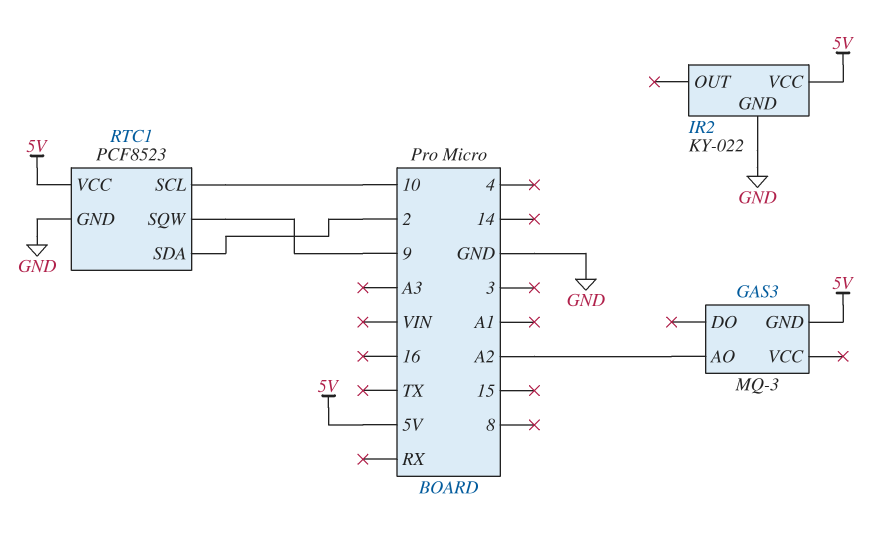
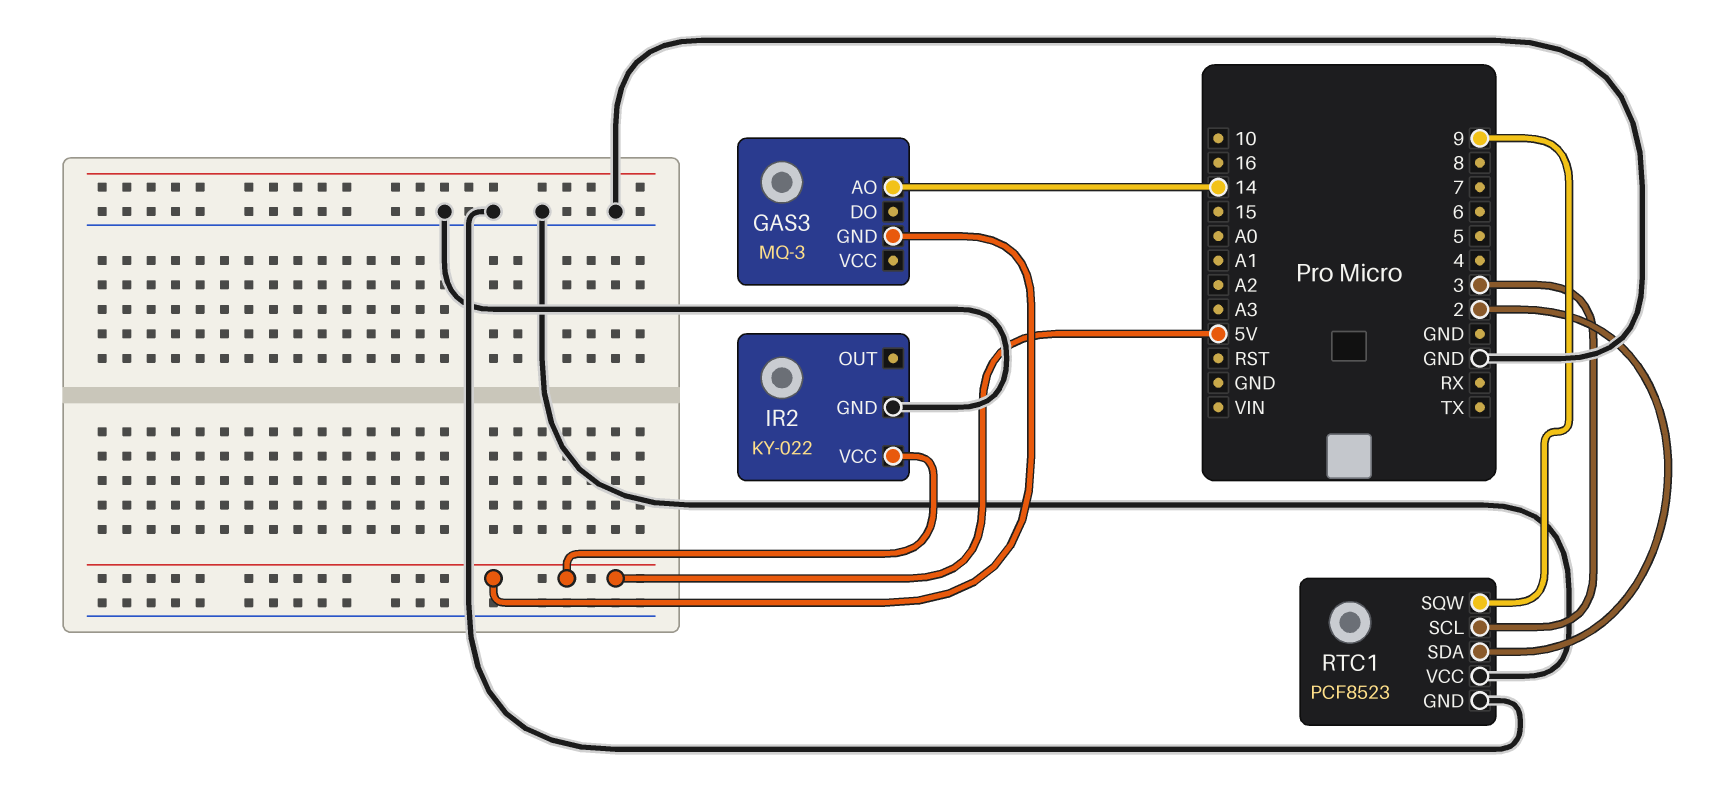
GAS3 pin AO: A2 -> 14
RTC1 pin SCL: 10 -> 3
RTC1 pin VCC: 5V -> GND

